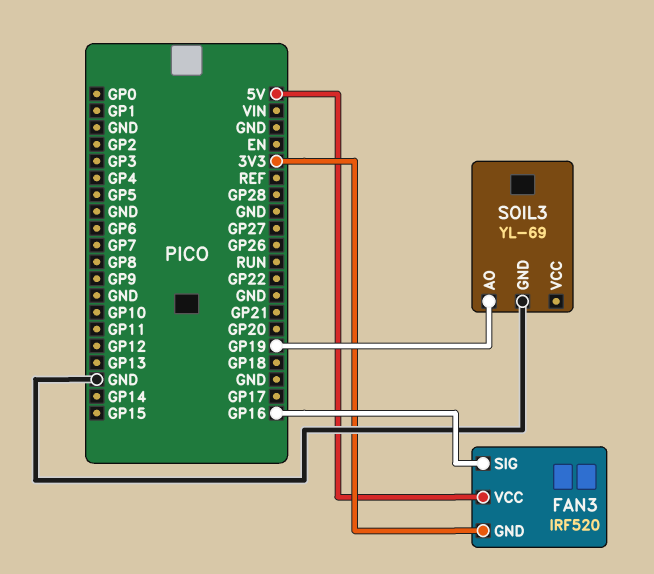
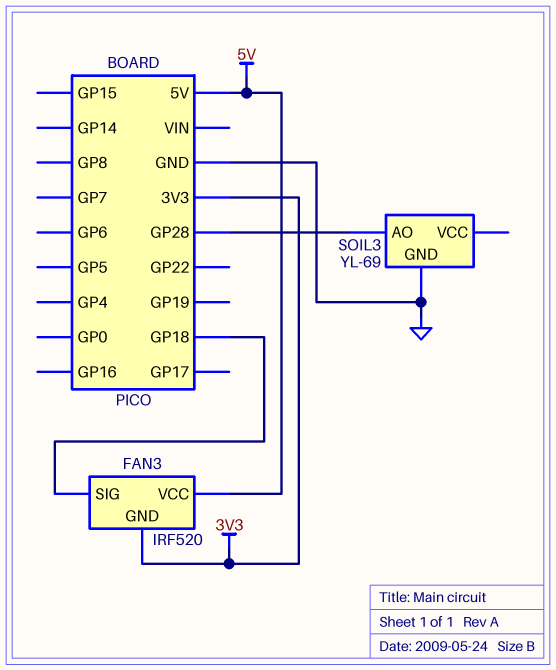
FAN3 pin SIG: GP16 -> GP18
SOIL3 pin AO: GP19 -> GP28

